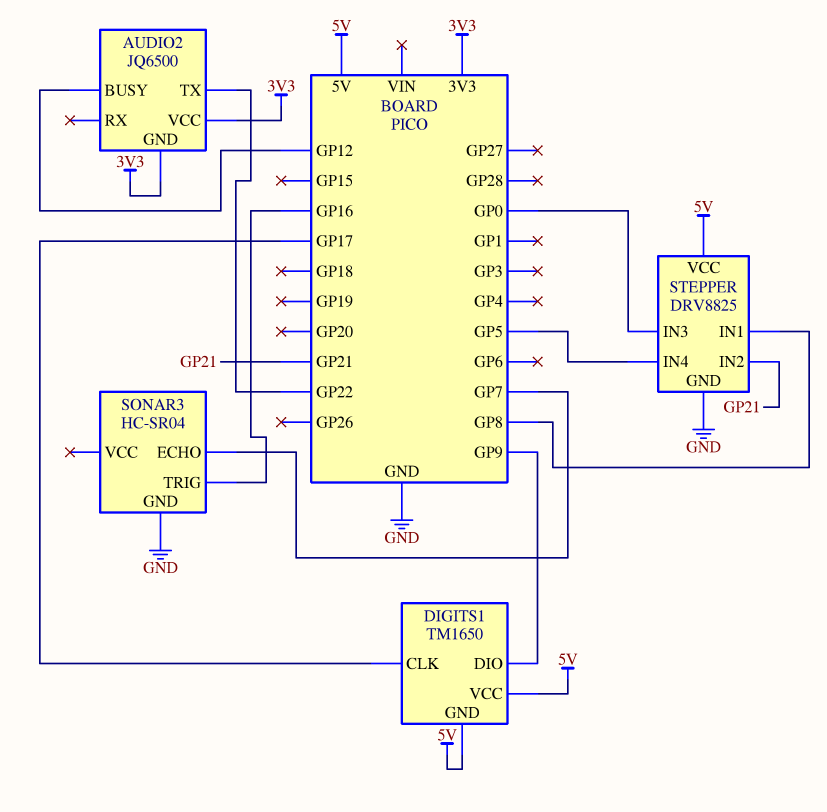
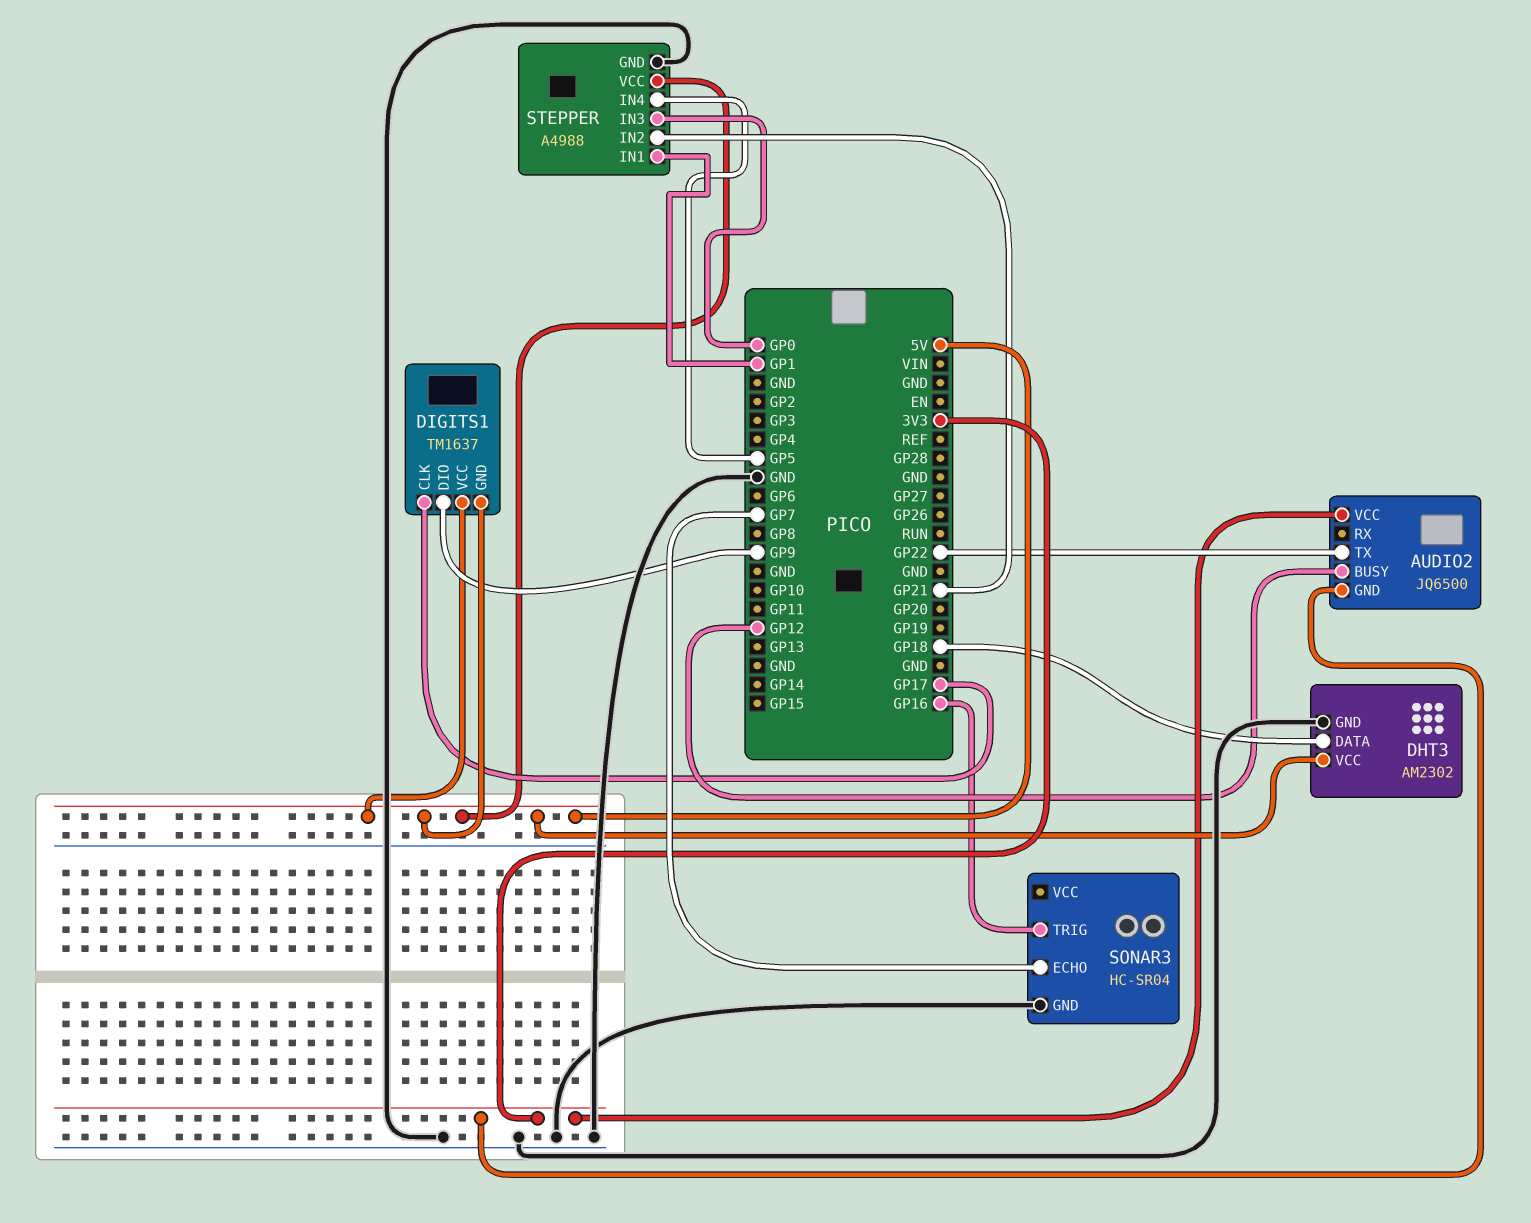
DHT3: none -> AM2302
DHT3 pin DATA: none -> GP18
DHT3 pin GND: none -> GND
DHT3 pin VCC: none -> 5V
DIGITS1: TM1650 -> TM1637
STEPPER: DRV8825 -> A4988
STEPPER pin IN1: GP8 -> GP1

